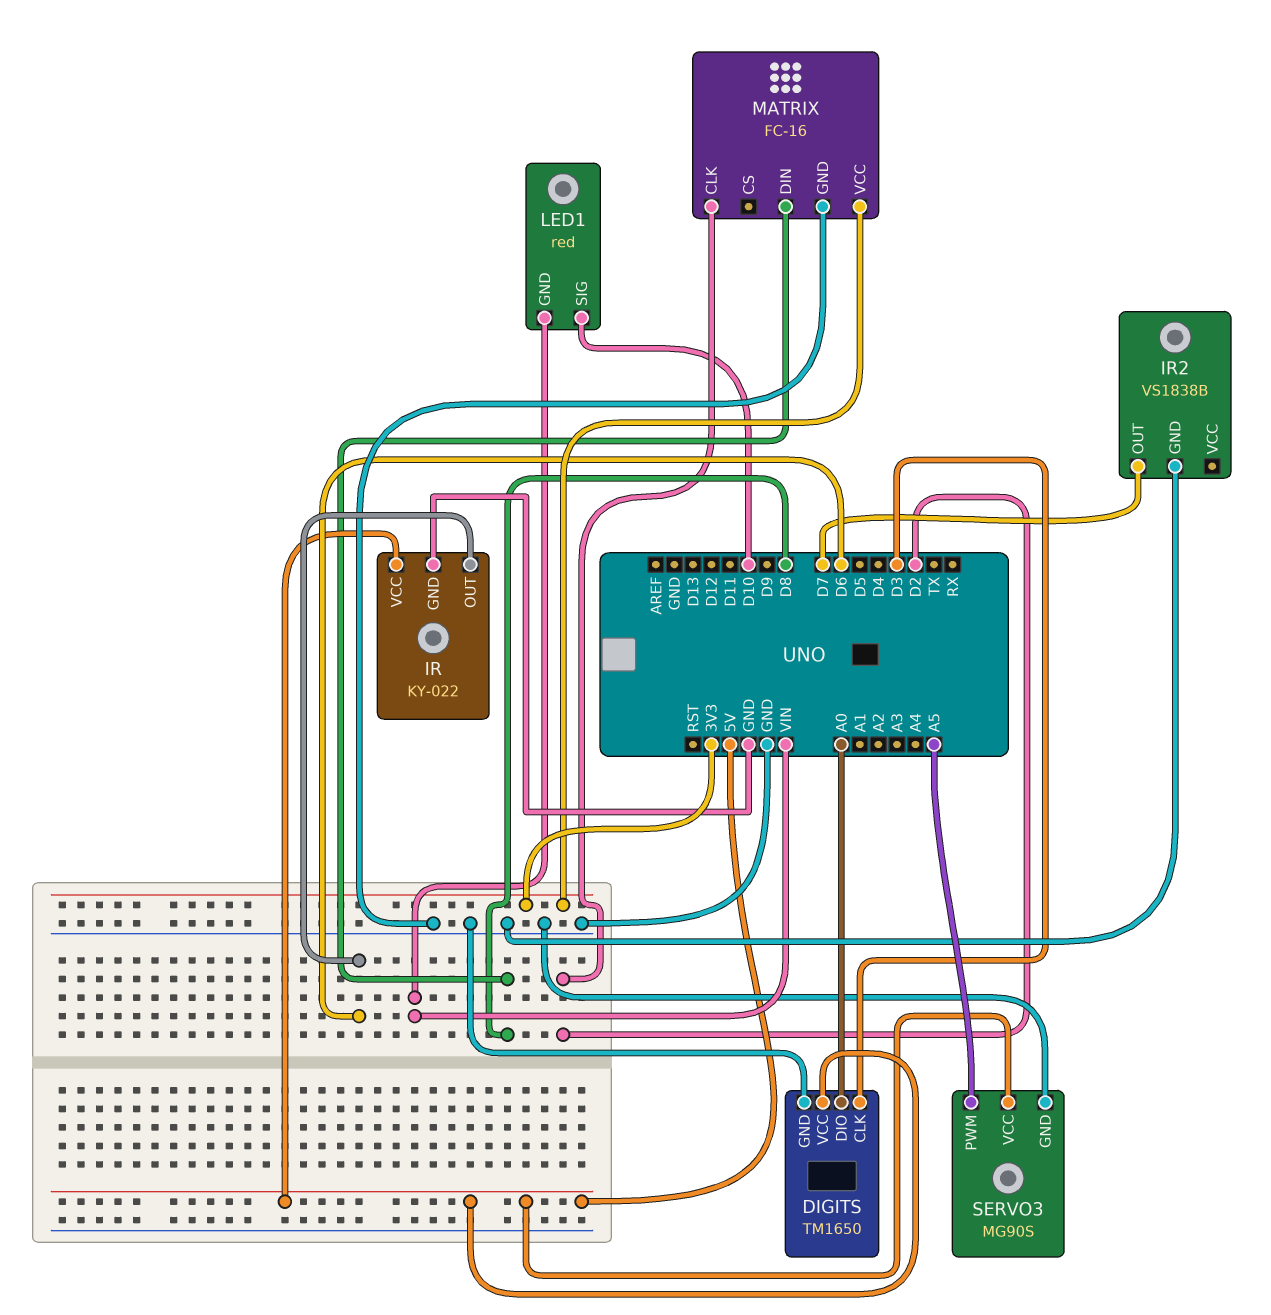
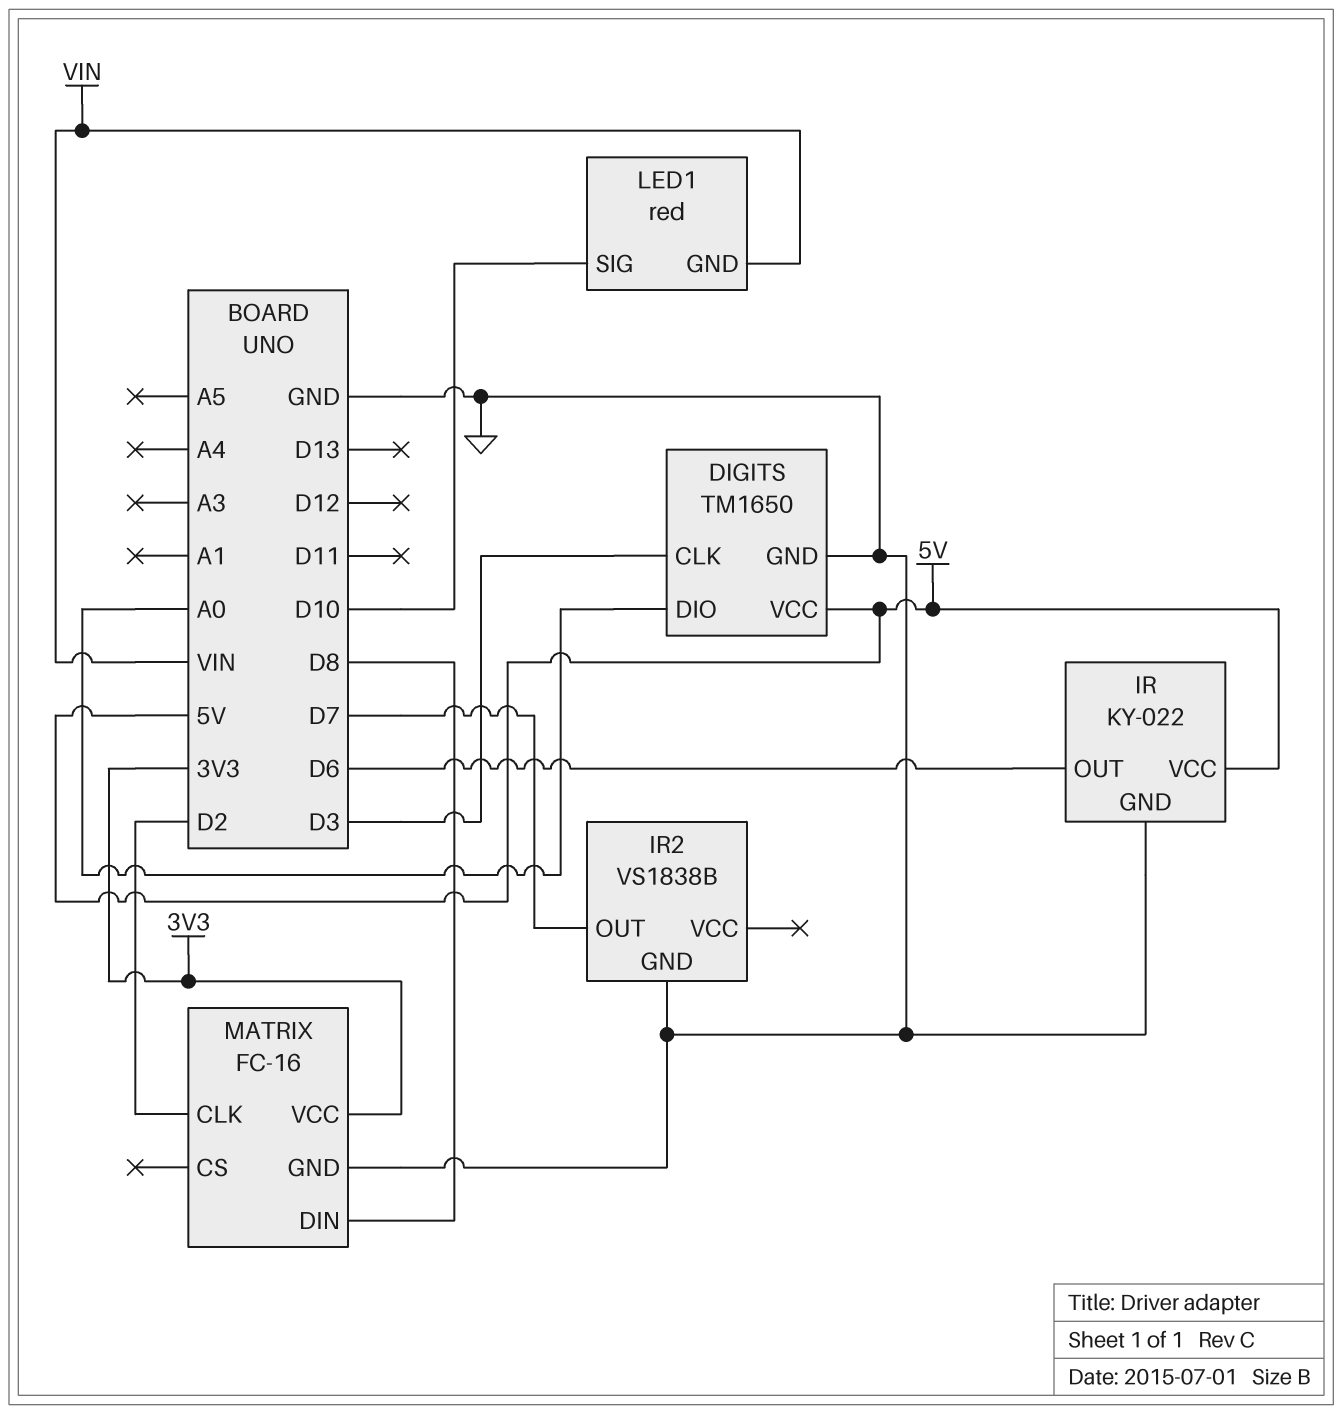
SERVO3: MG90S -> none
SERVO3 pin GND: GND -> none
SERVO3 pin PWM: A5 -> none
SERVO3 pin VCC: 5V -> none

